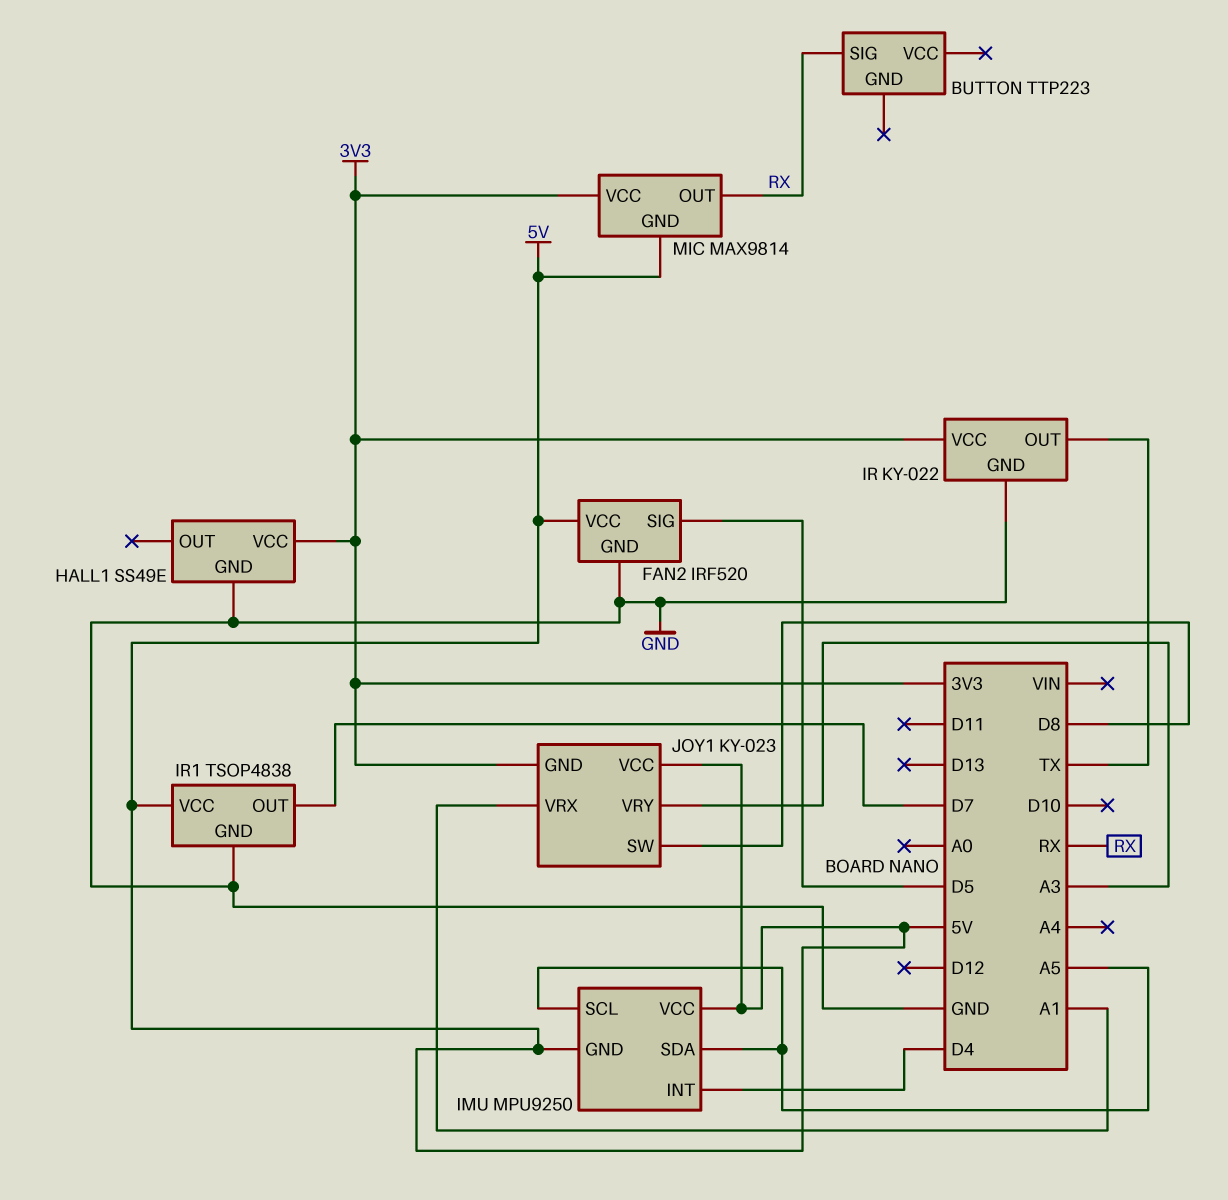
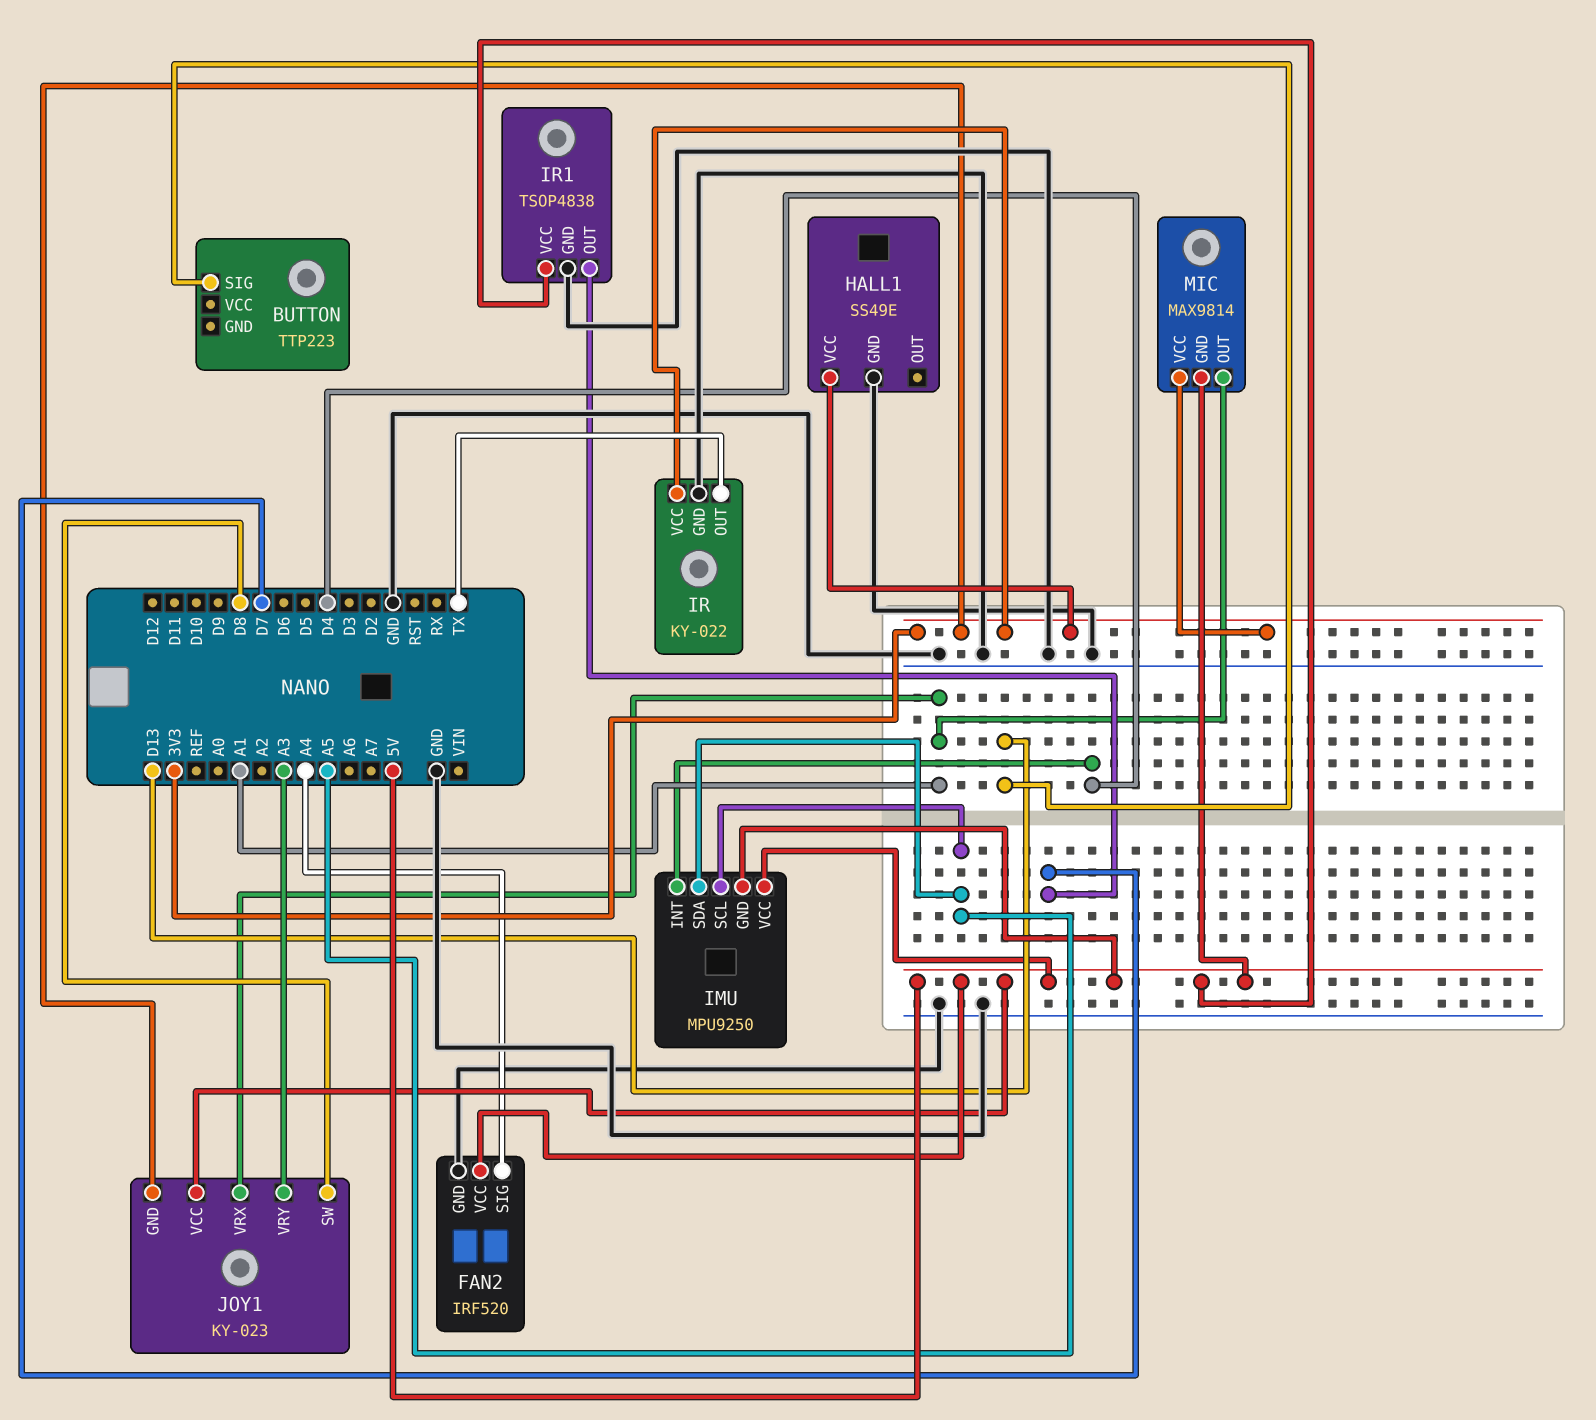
BUTTON pin SIG: RX -> D13
FAN2 pin SIG: D5 -> A4
MIC pin OUT: RX -> A1

